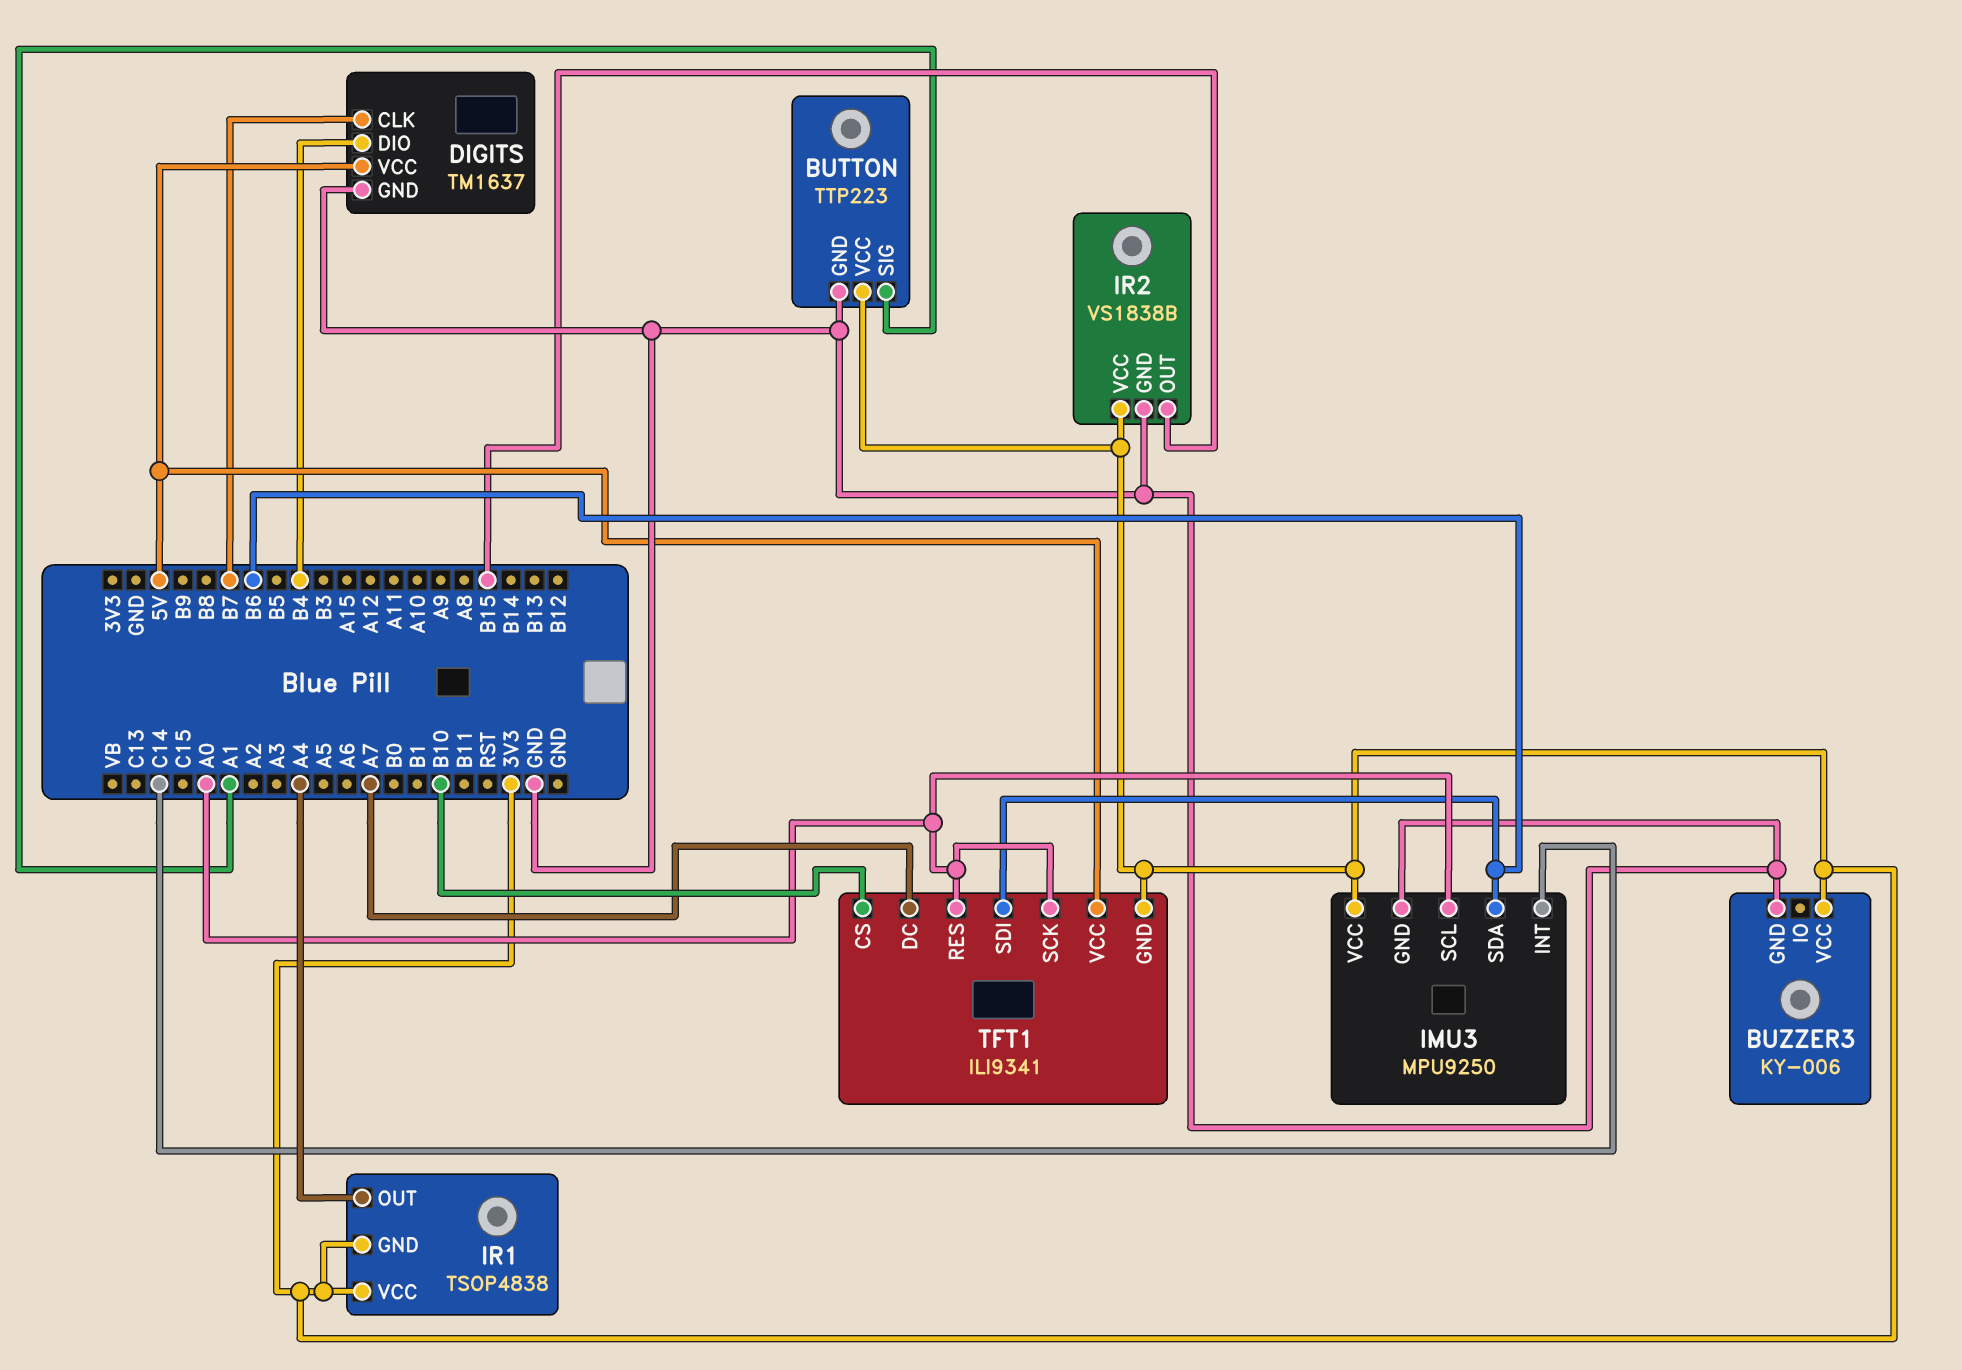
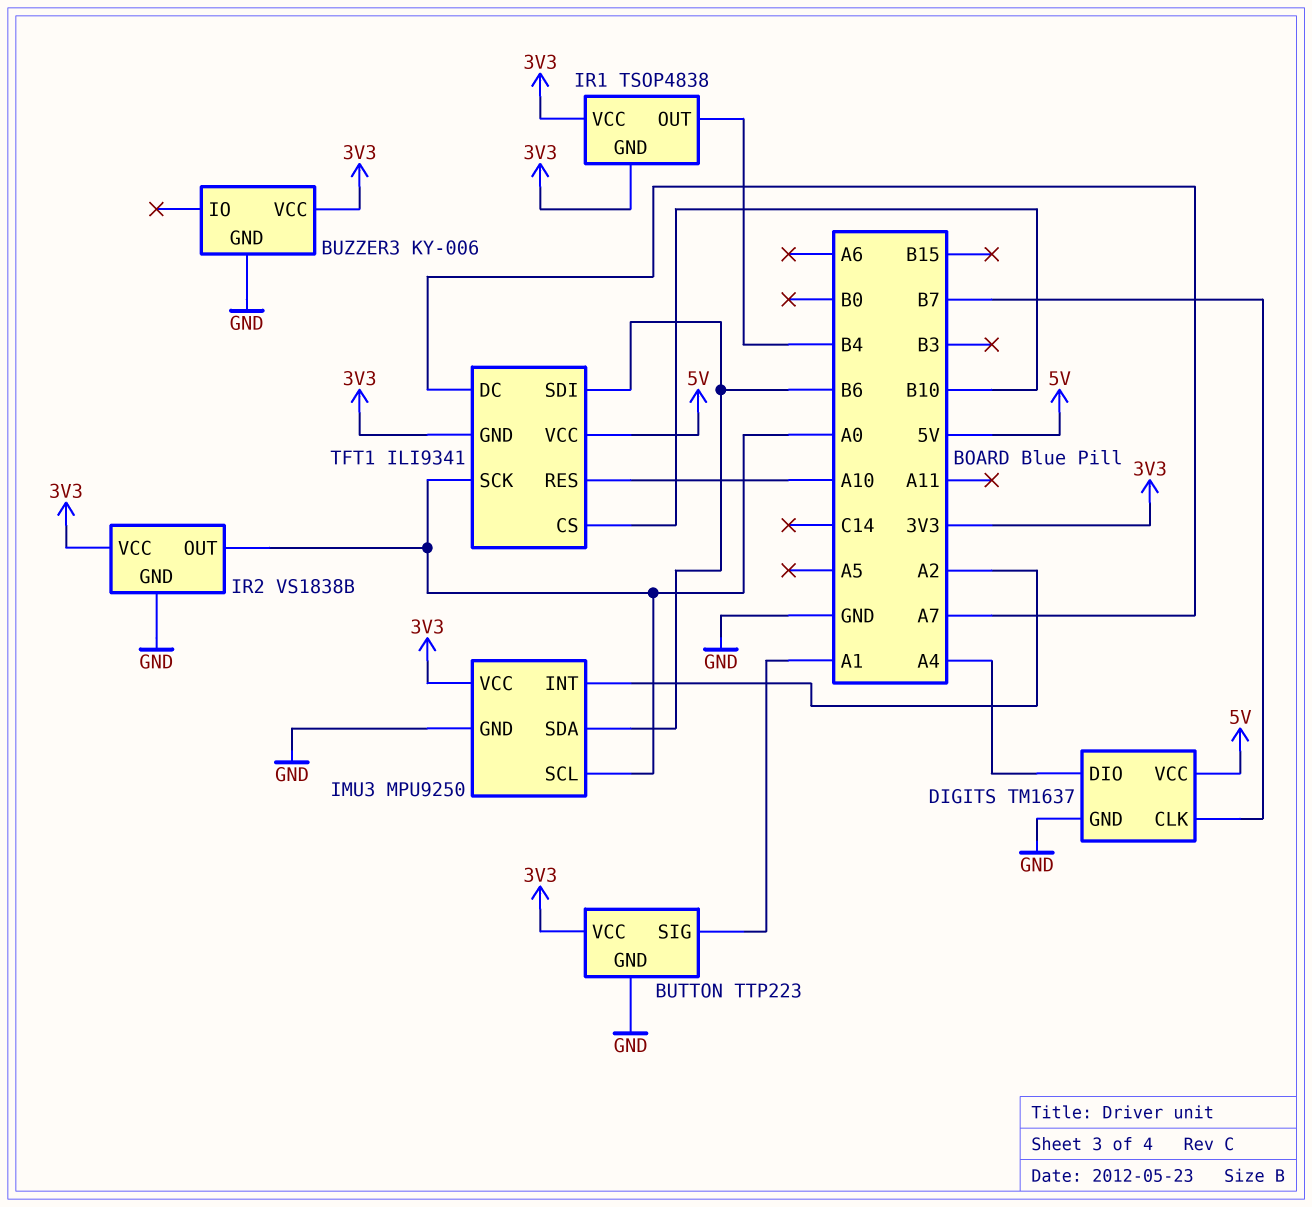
DIGITS pin DIO: B4 -> A4
IMU3 pin INT: C14 -> A2
IR1 pin OUT: A4 -> B4
IR2 pin OUT: B15 -> A0
TFT1 pin RES: A0 -> A10

